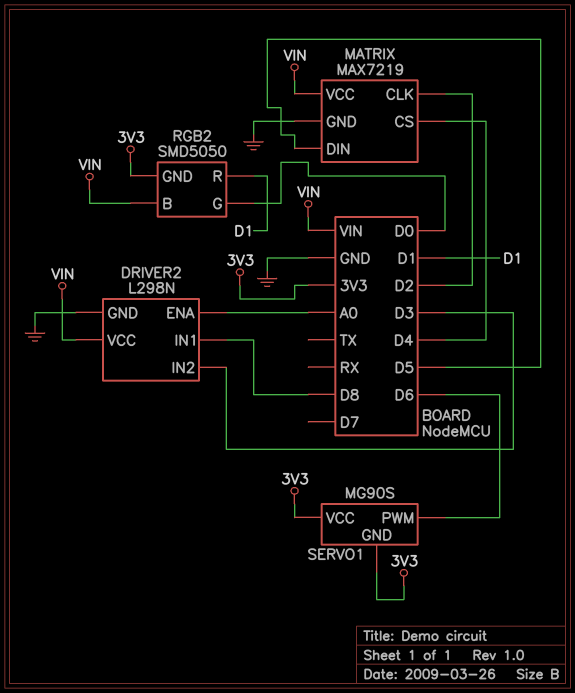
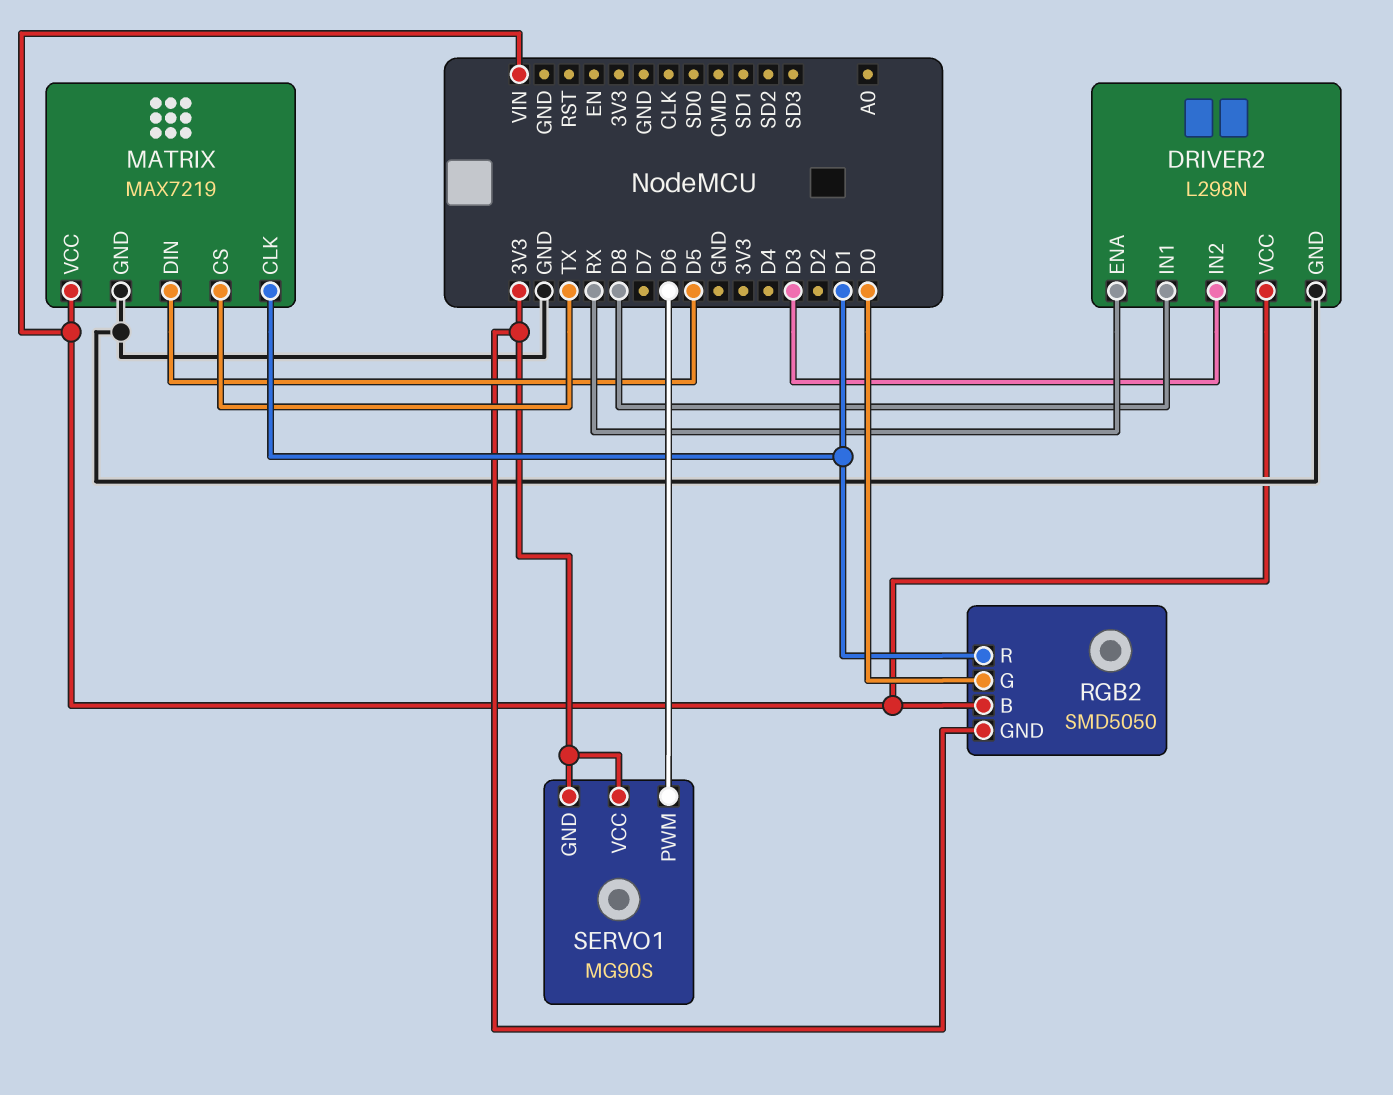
DRIVER2 pin ENA: A0 -> RX
MATRIX pin CLK: D2 -> D1
MATRIX pin CS: D4 -> TX

